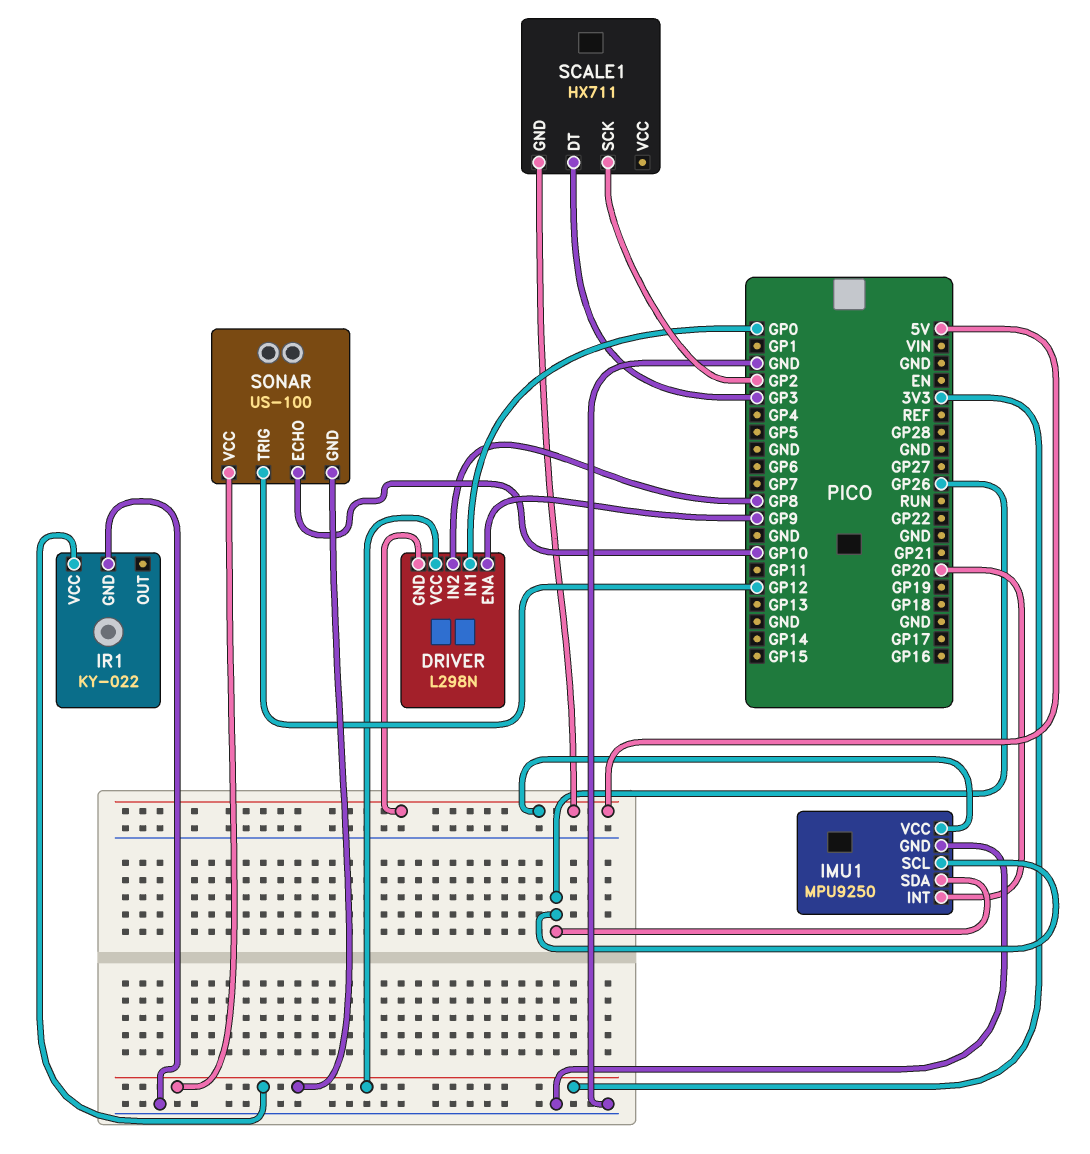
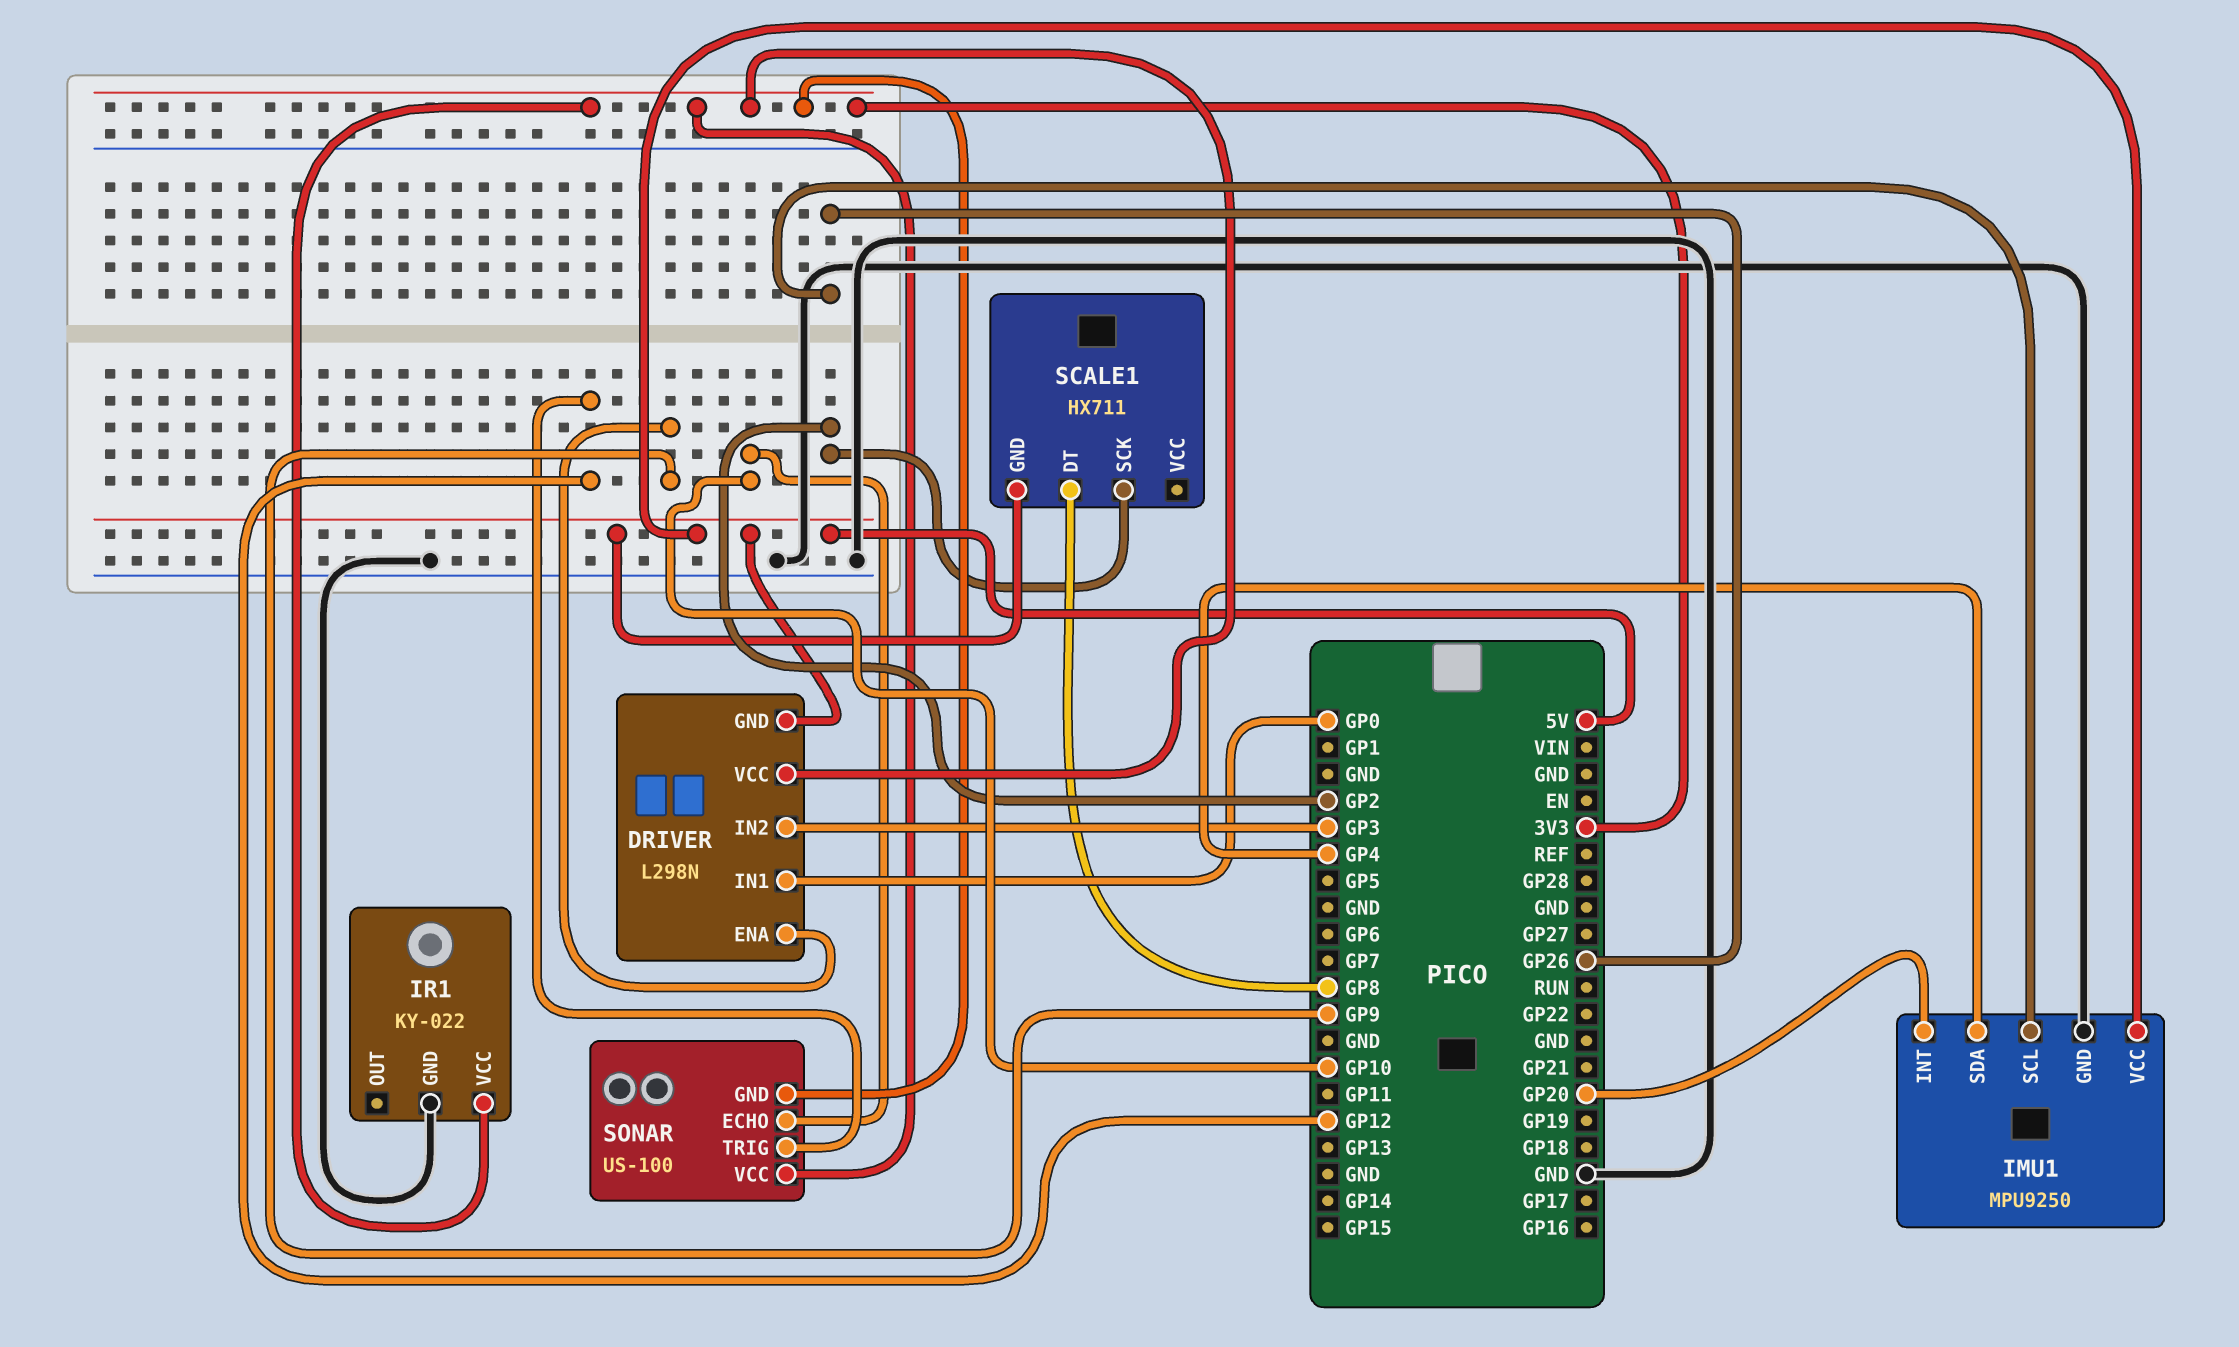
DRIVER pin IN2: GP8 -> GP3
IMU1 pin SDA: GP26 -> GP4
SCALE1 pin DT: GP3 -> GP8

